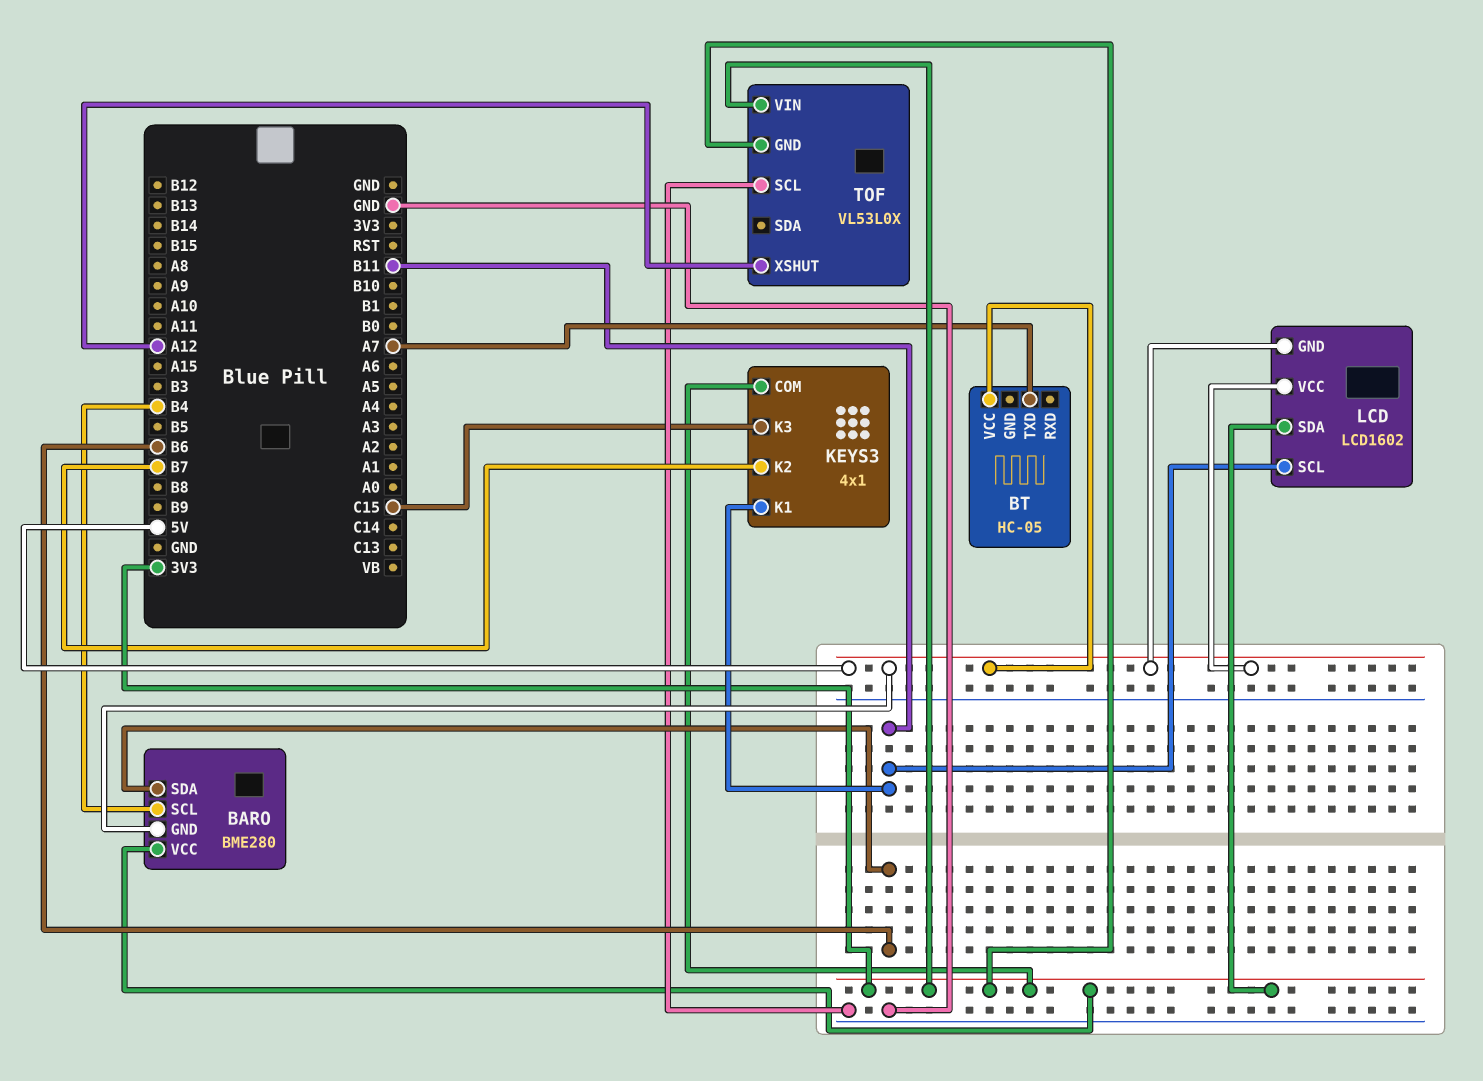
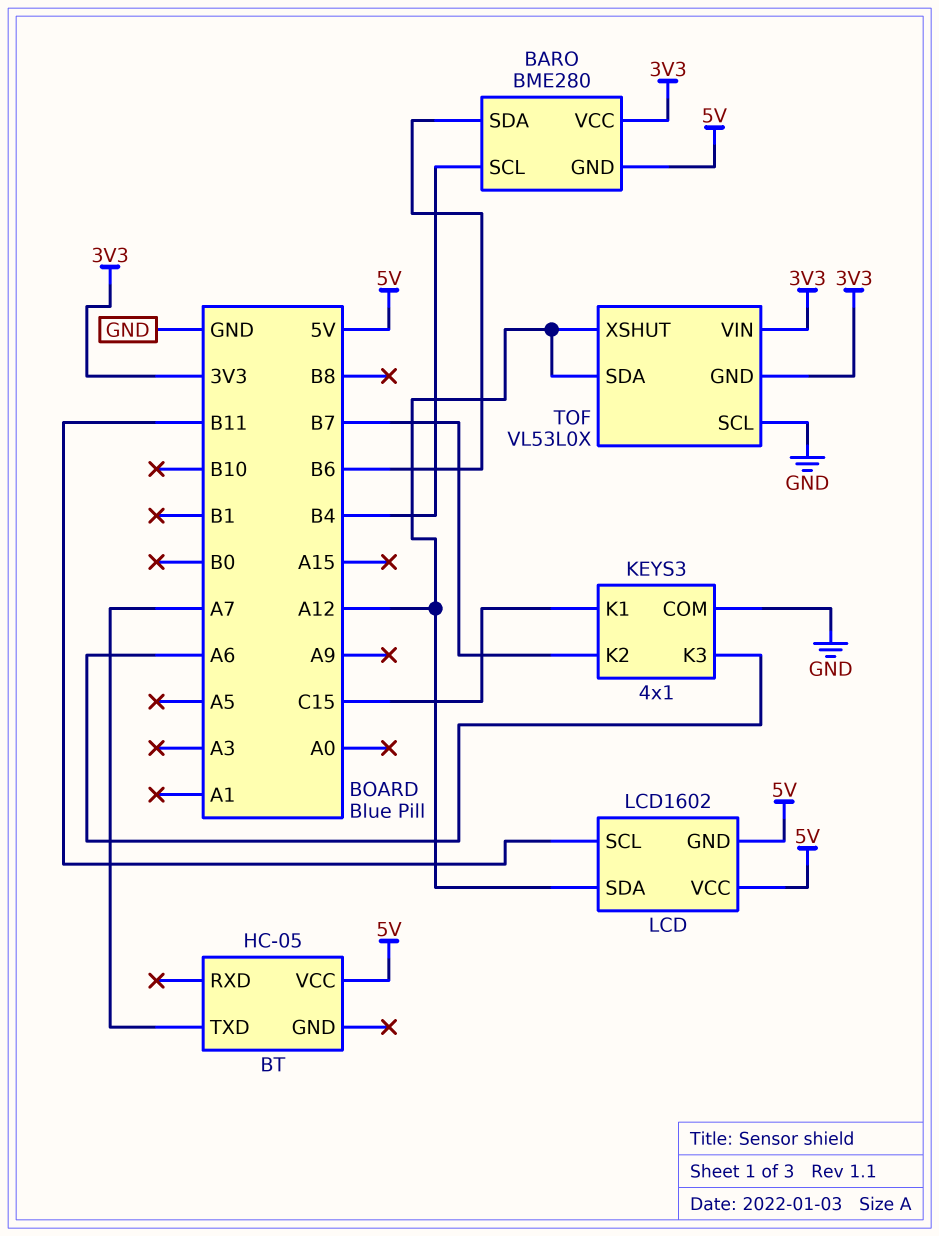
KEYS3 pin COM: 3V3 -> GND
KEYS3 pin K1: B11 -> C15
KEYS3 pin K3: C15 -> A6
LCD pin SDA: 3V3 -> A12
TOF pin SDA: none -> A12

